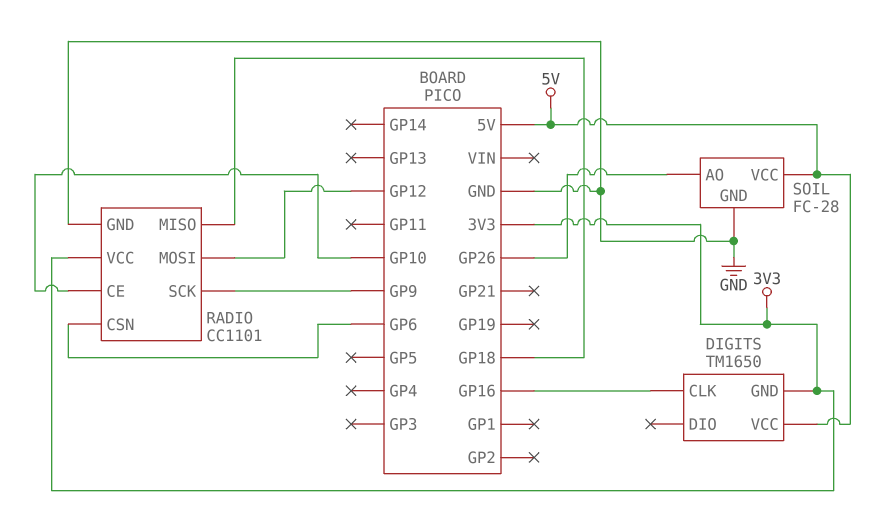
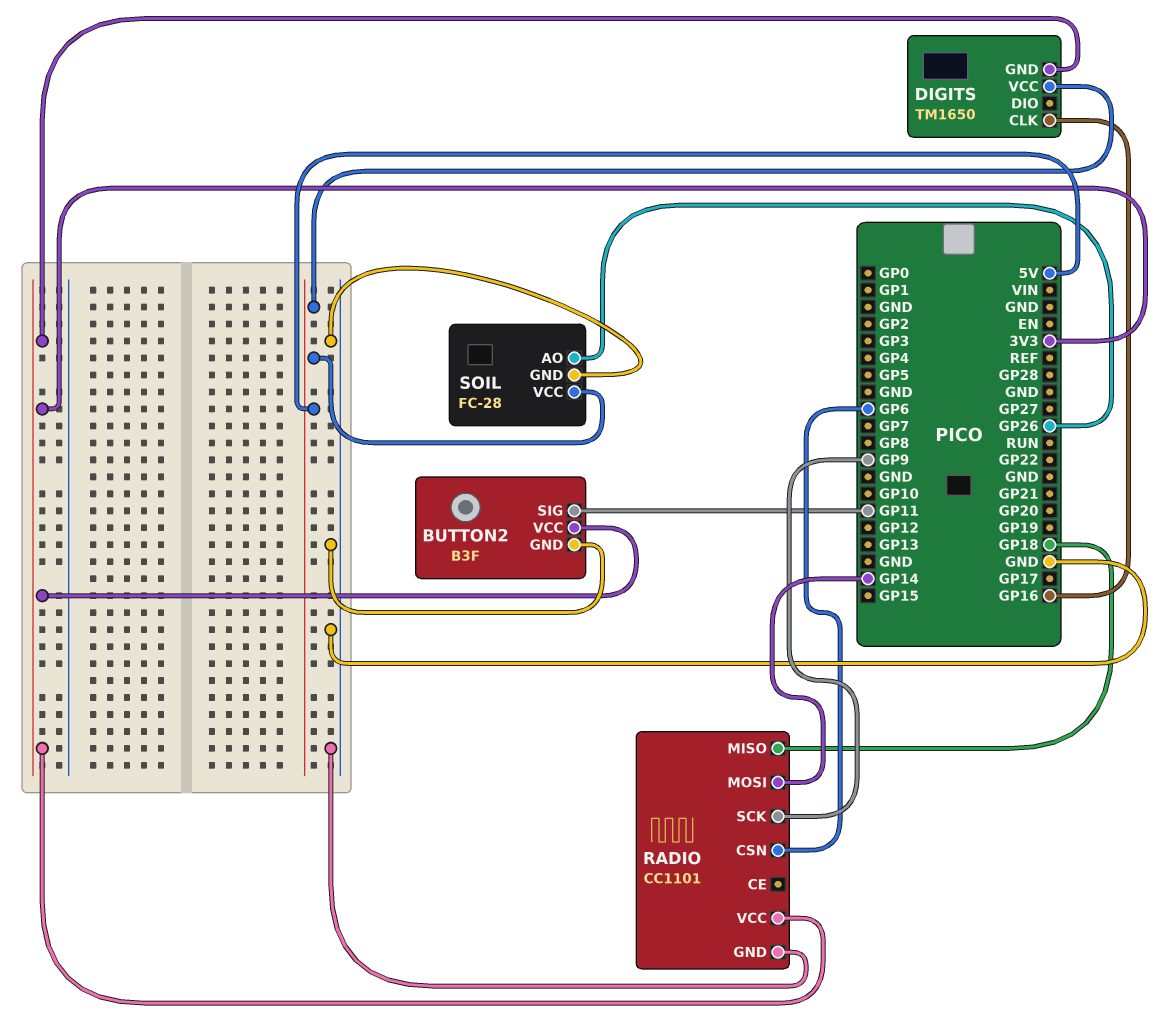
BUTTON2: none -> B3F
BUTTON2 pin GND: none -> GND
BUTTON2 pin SIG: none -> GP11
BUTTON2 pin VCC: none -> 3V3
RADIO pin CE: GP10 -> none
RADIO pin MOSI: GP12 -> GP14

